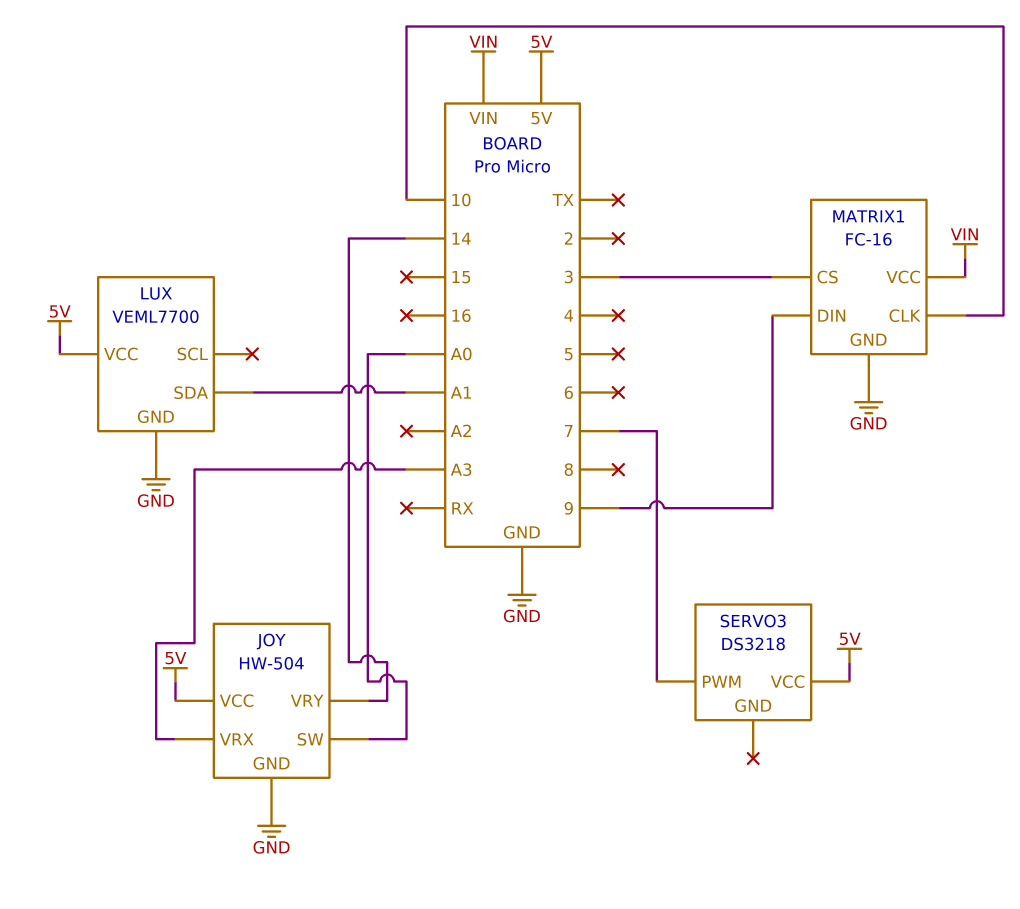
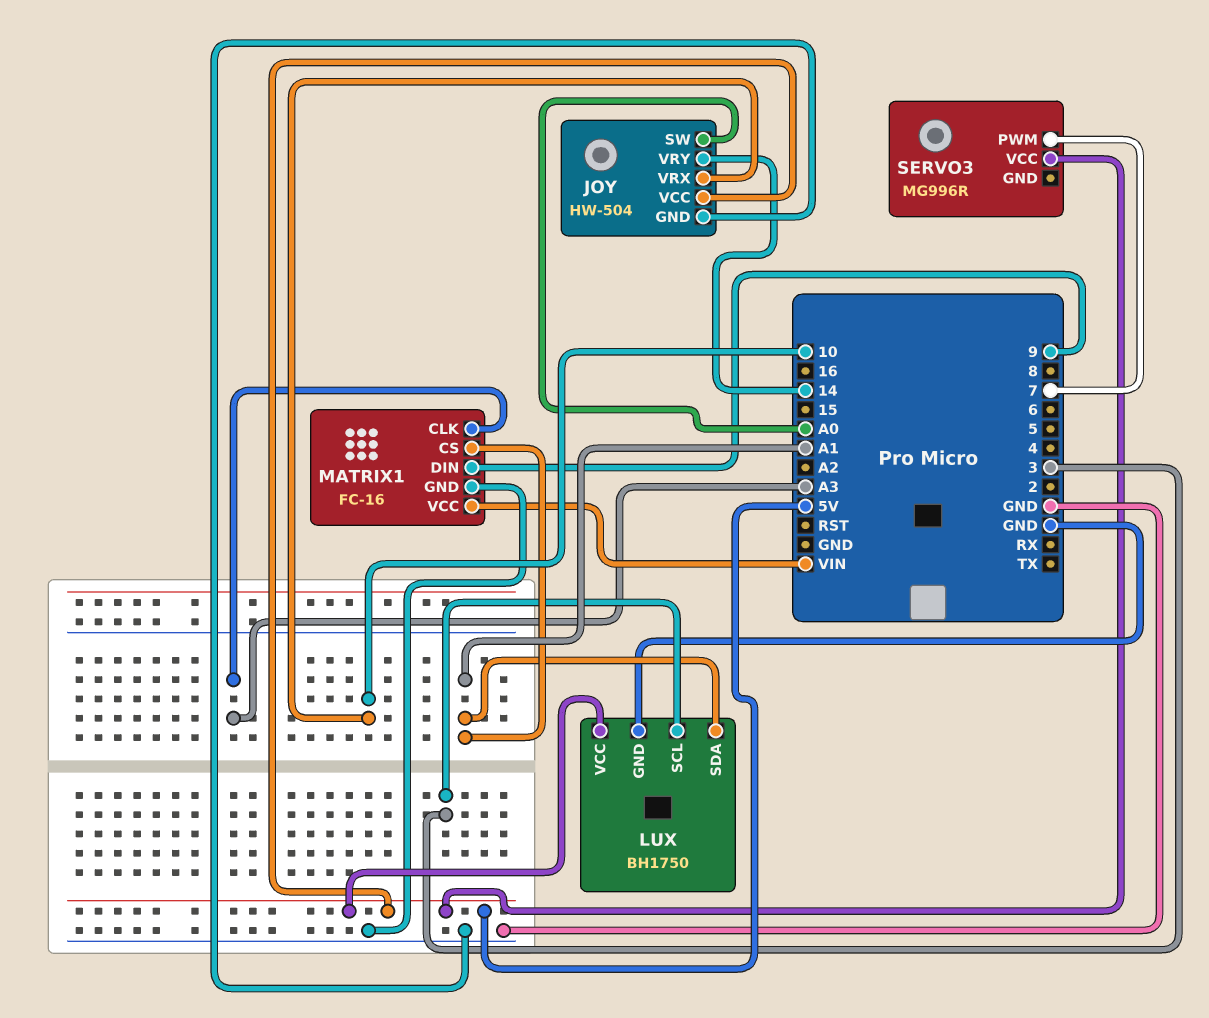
JOY pin VRX: A3 -> 10
LUX: VEML7700 -> BH1750
LUX pin SCL: none -> 3
MATRIX1 pin CLK: 10 -> A3
MATRIX1 pin CS: 3 -> A1
SERVO3: DS3218 -> MG996R

